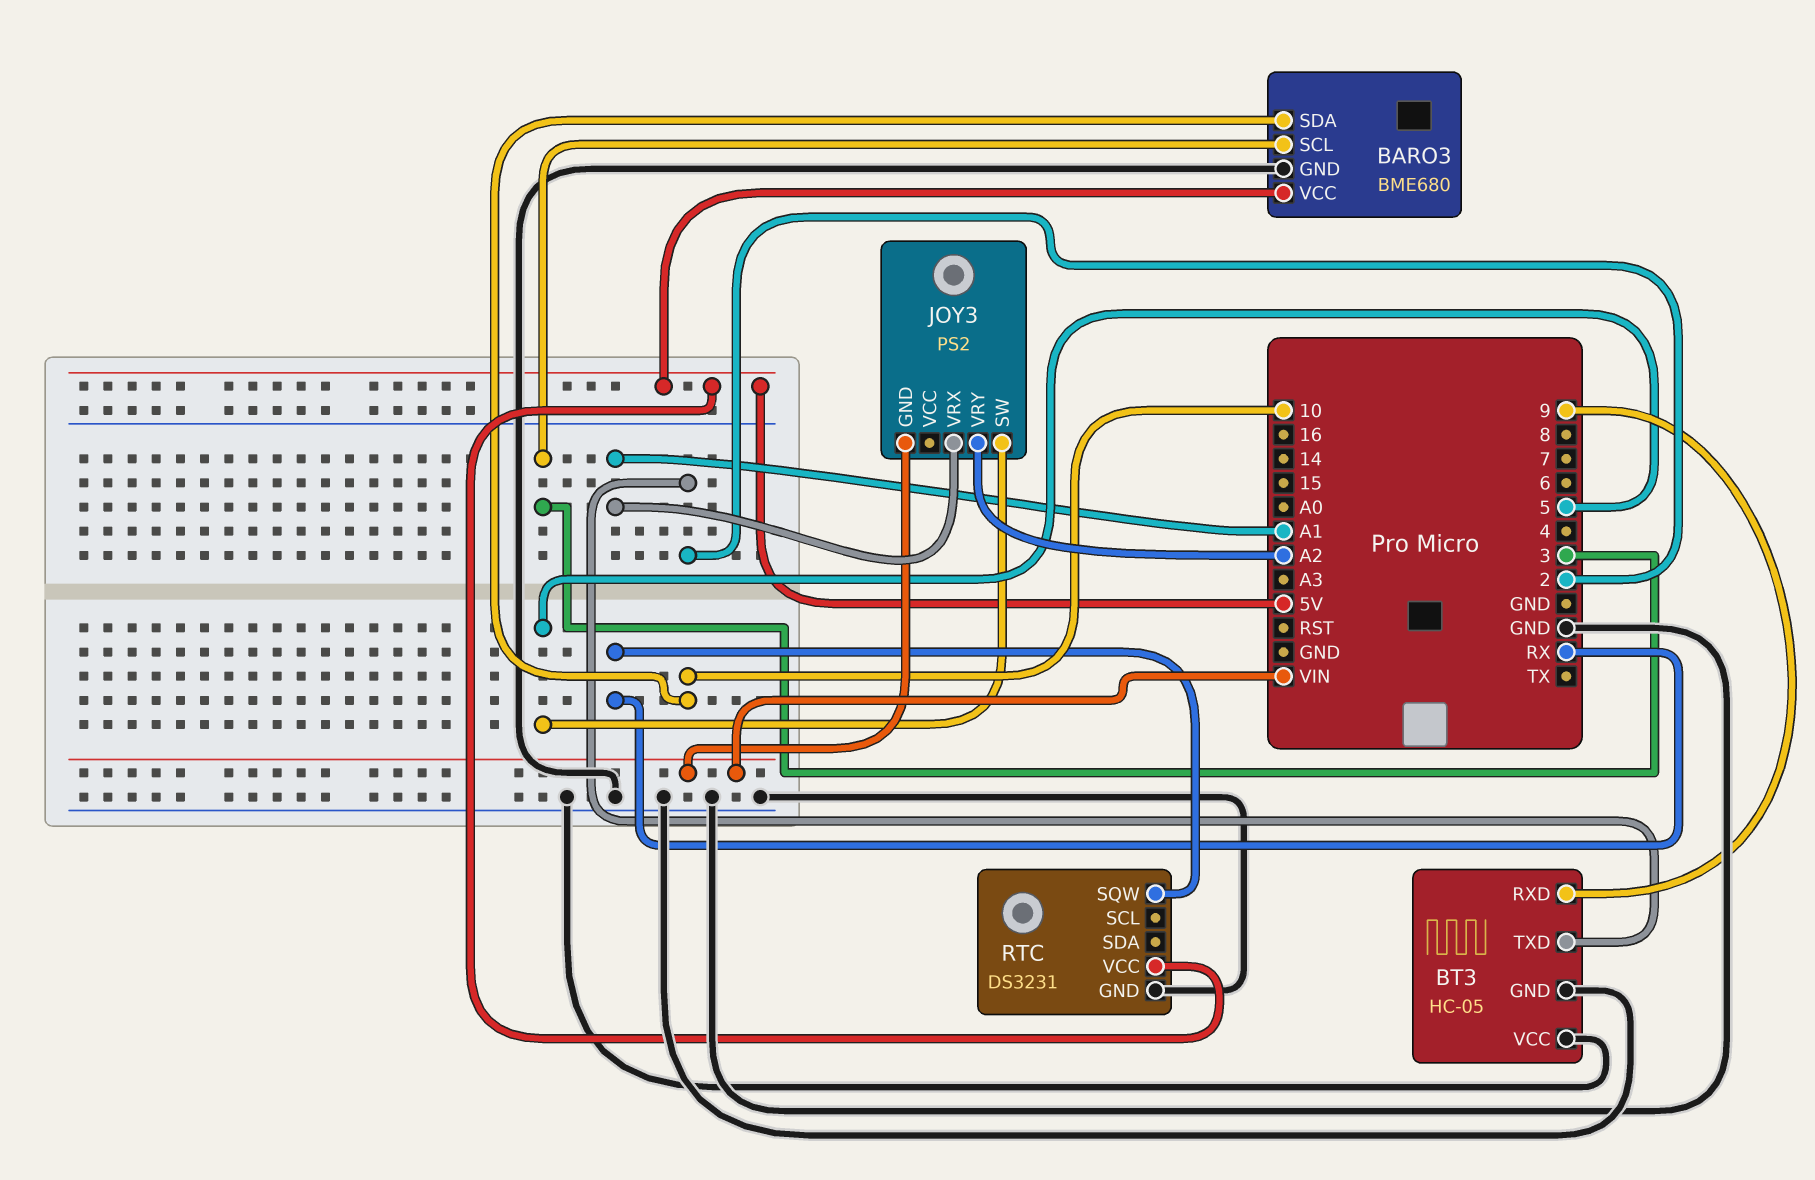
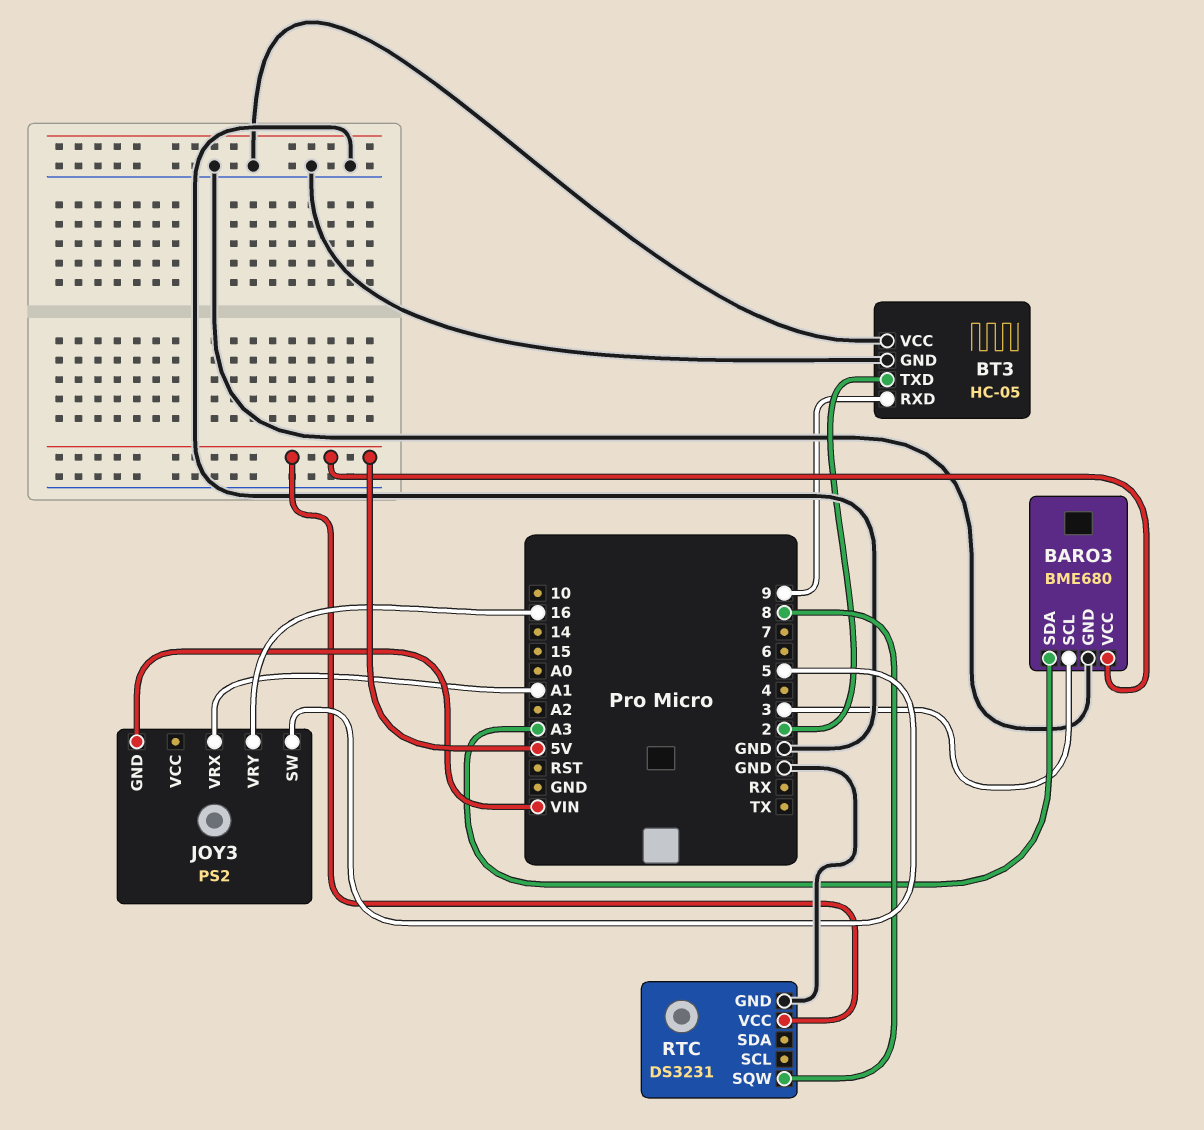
BARO3 pin SDA: 10 -> A3
JOY3 pin VRY: A2 -> 16
RTC pin SQW: RX -> 8

